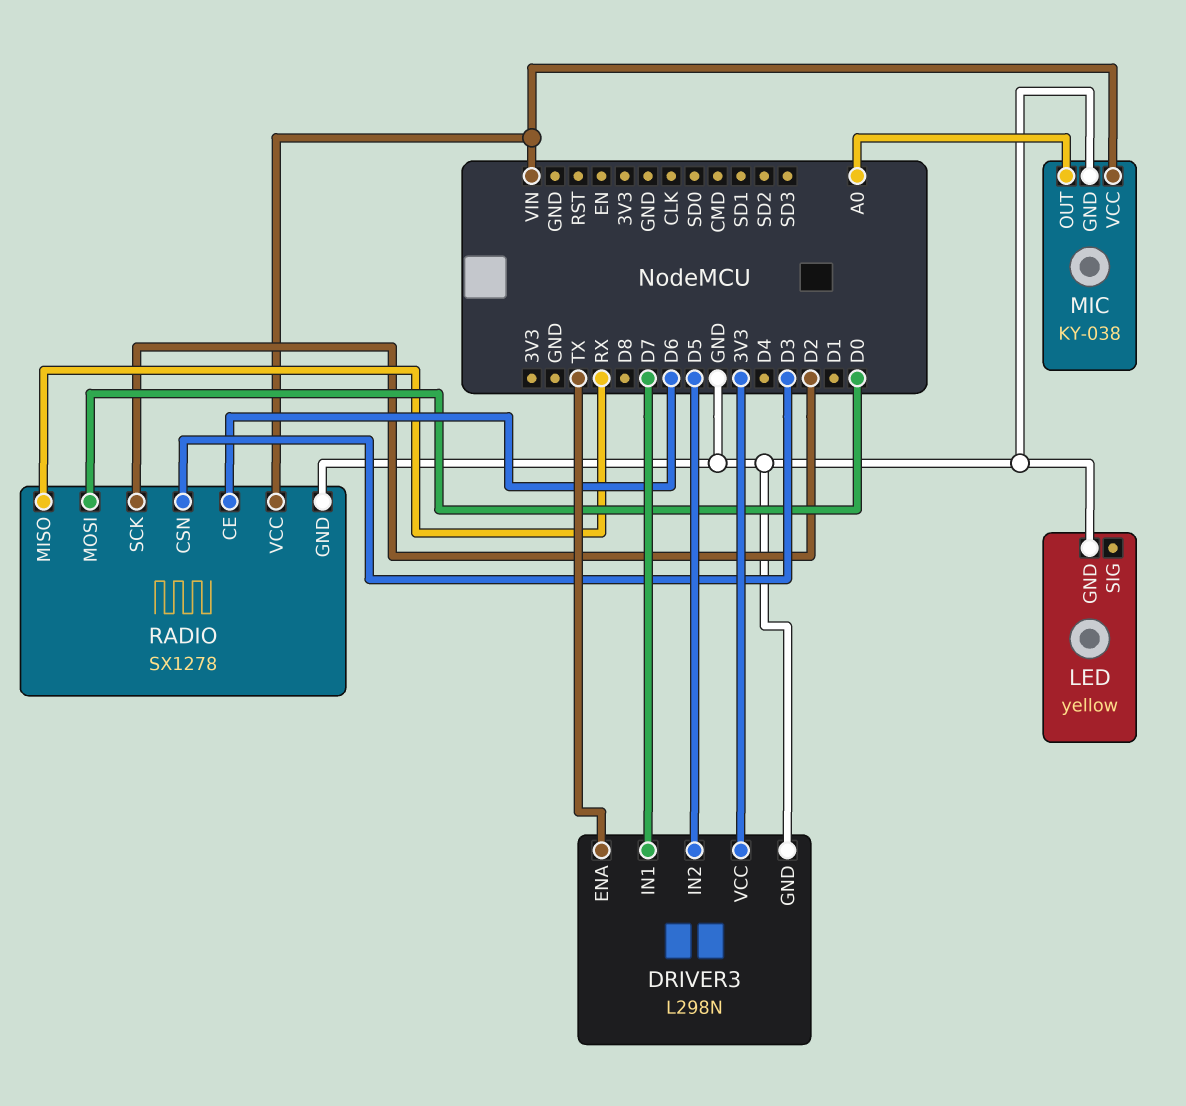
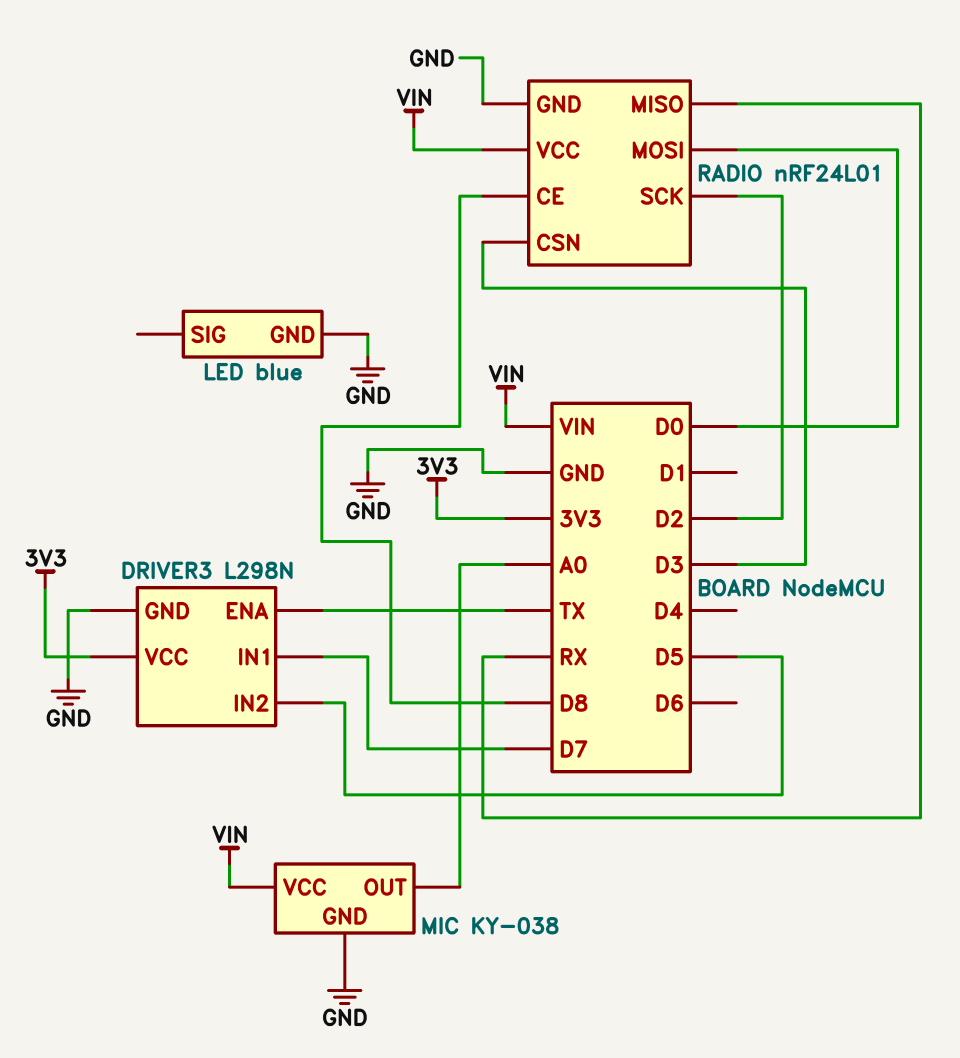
LED: yellow -> blue
RADIO: SX1278 -> nRF24L01
RADIO pin CE: D6 -> D8

